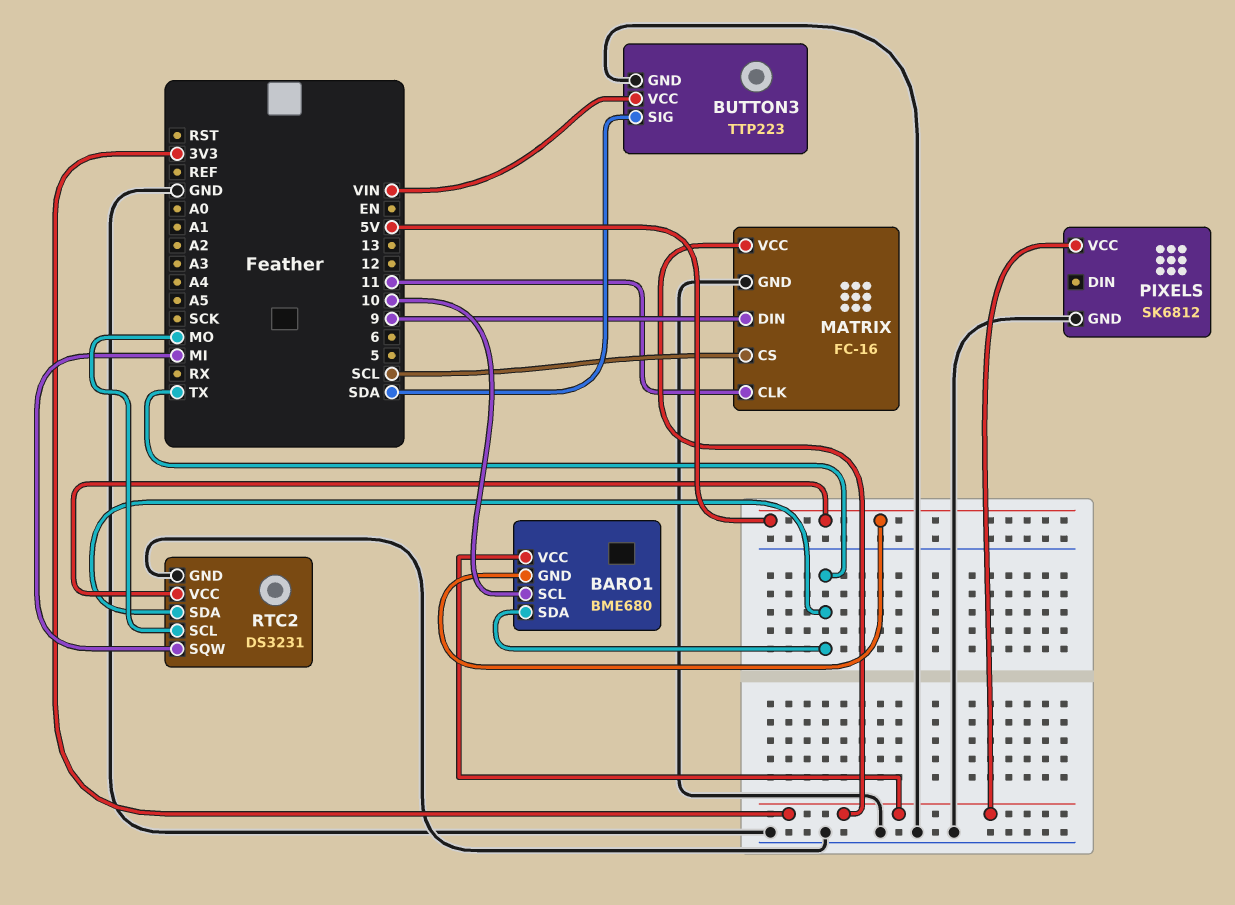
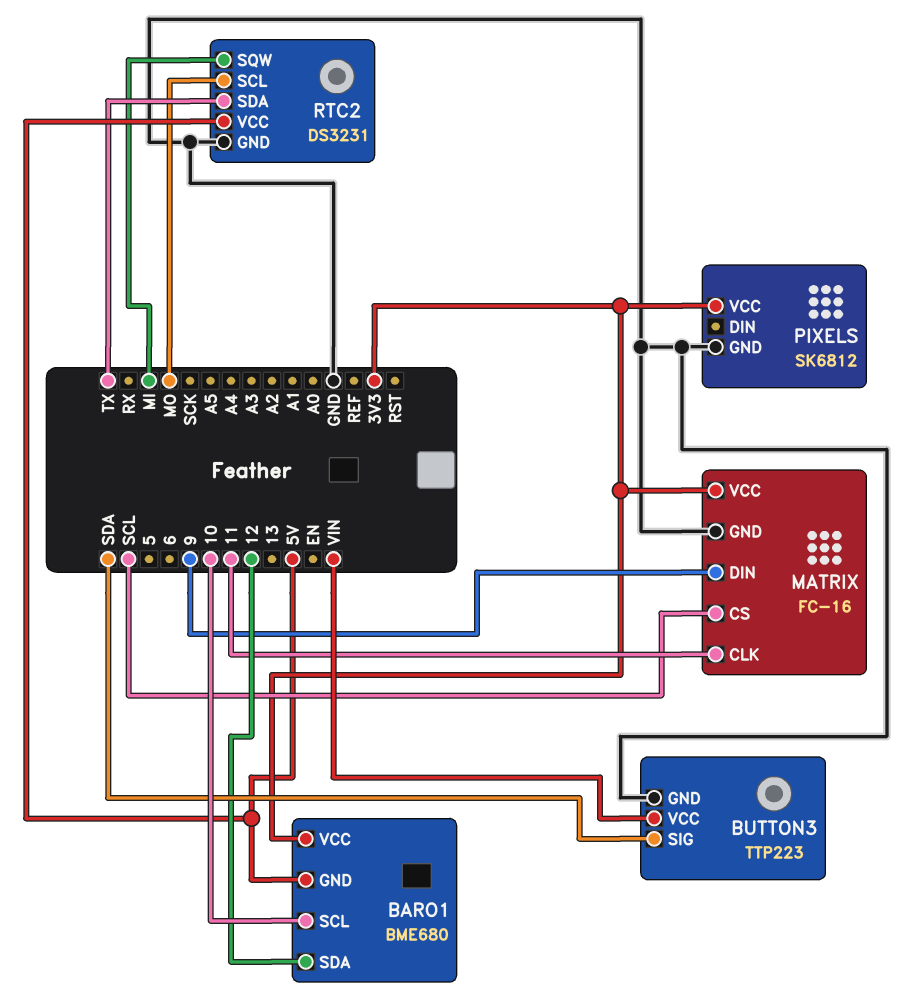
BARO1 pin SDA: TX -> 12

